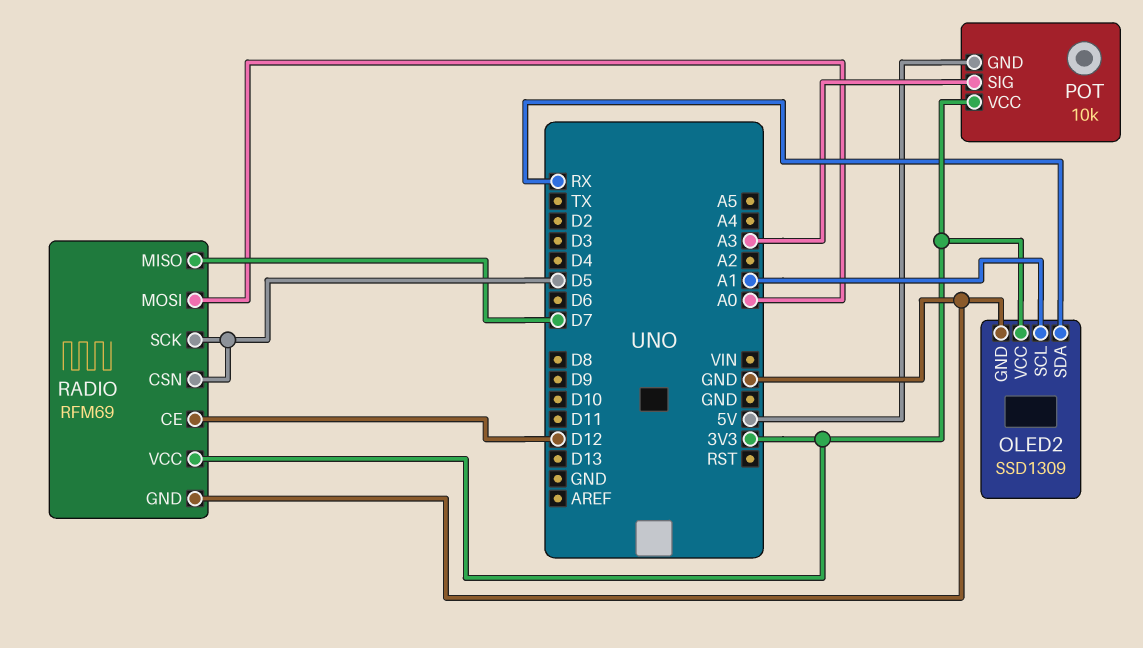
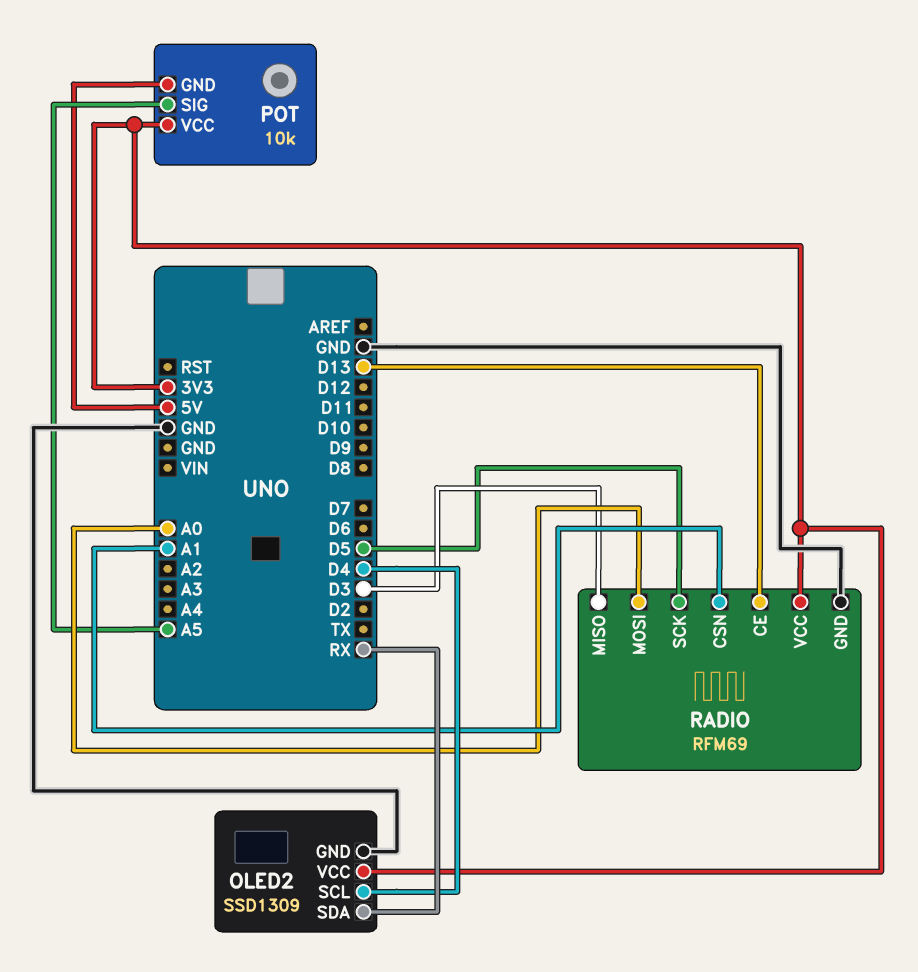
OLED2 pin SCL: A1 -> D4
POT pin SIG: A3 -> A5
RADIO pin CE: D12 -> D13
RADIO pin CSN: D5 -> A1
RADIO pin MISO: D7 -> D3

